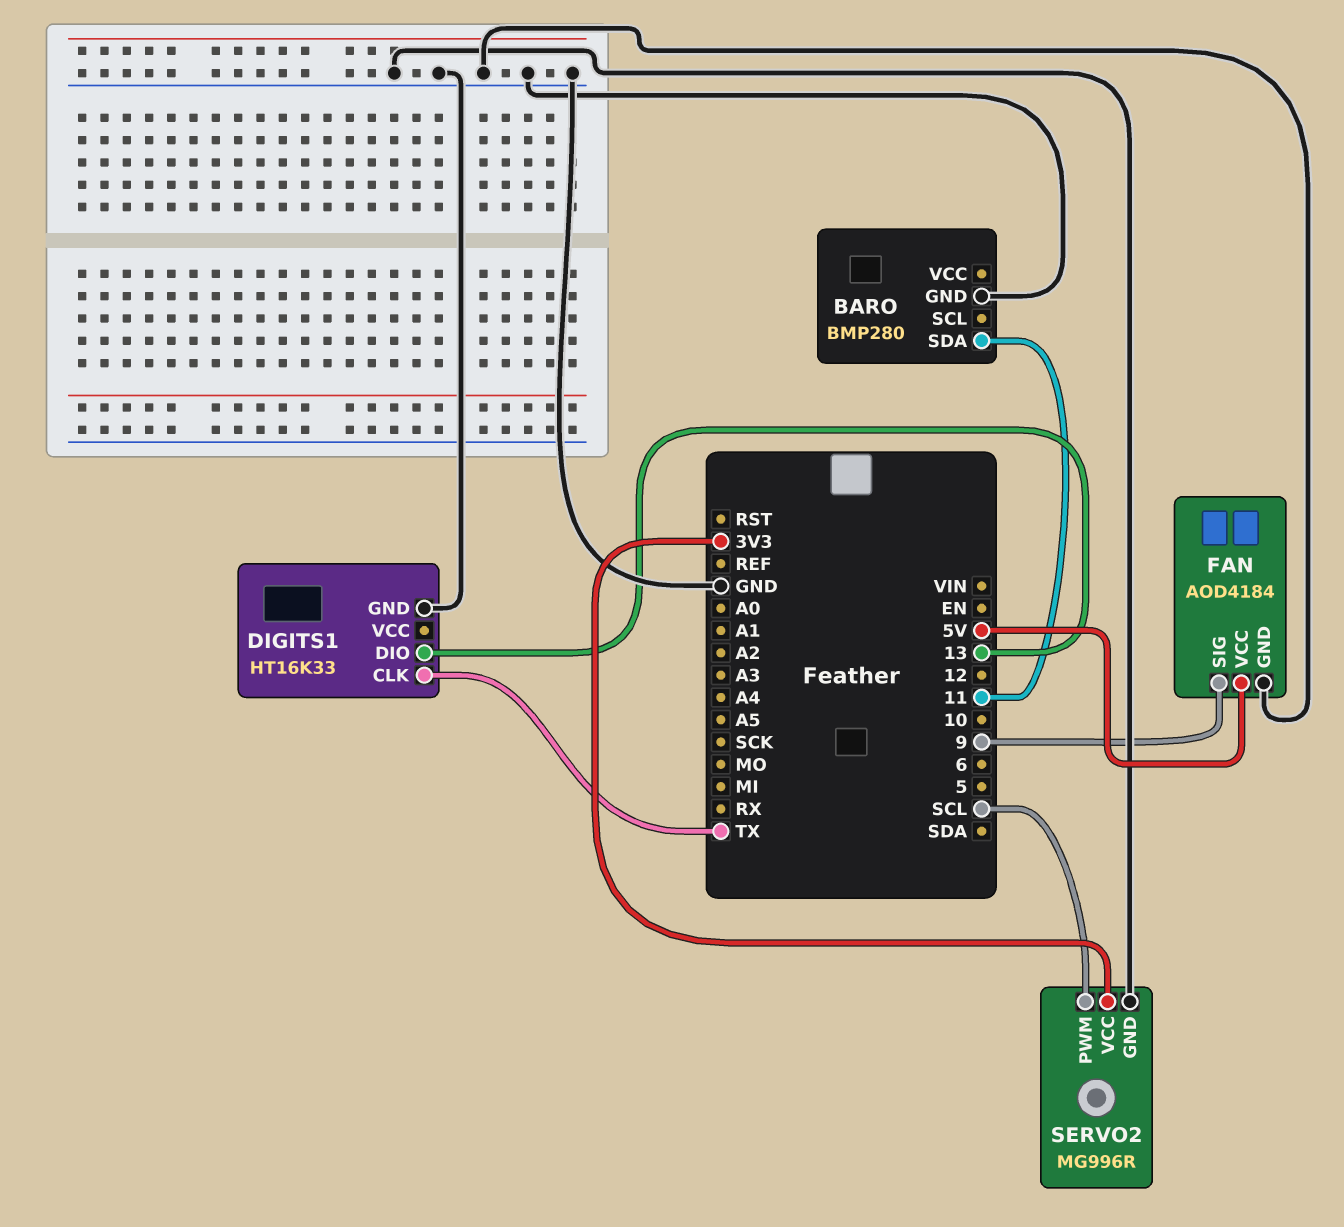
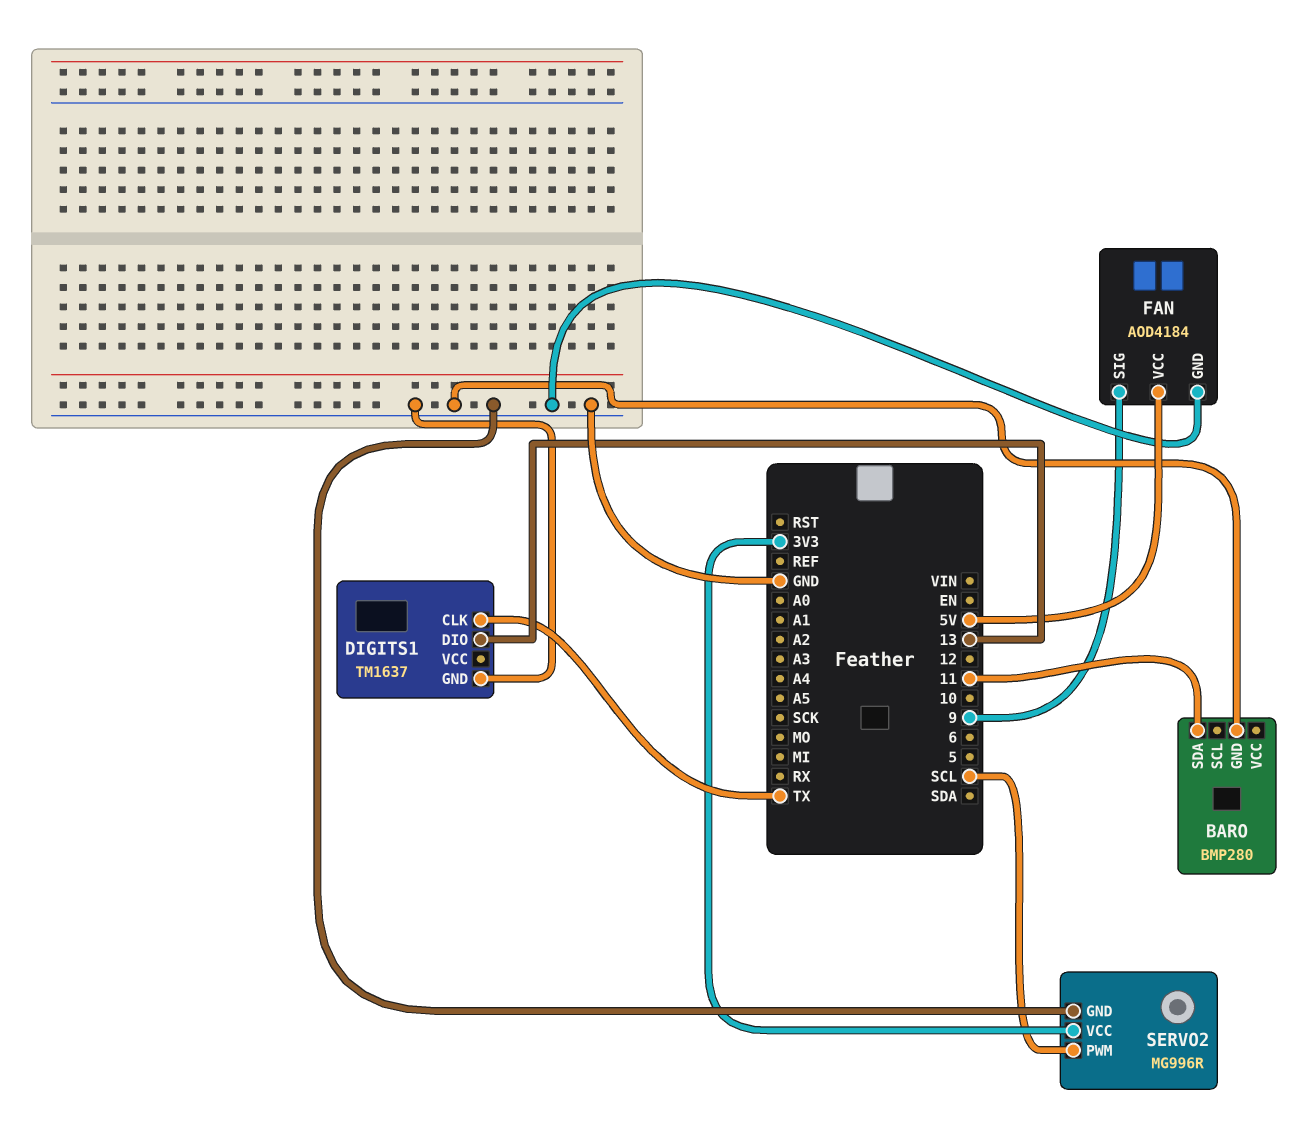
DIGITS1: HT16K33 -> TM1637

